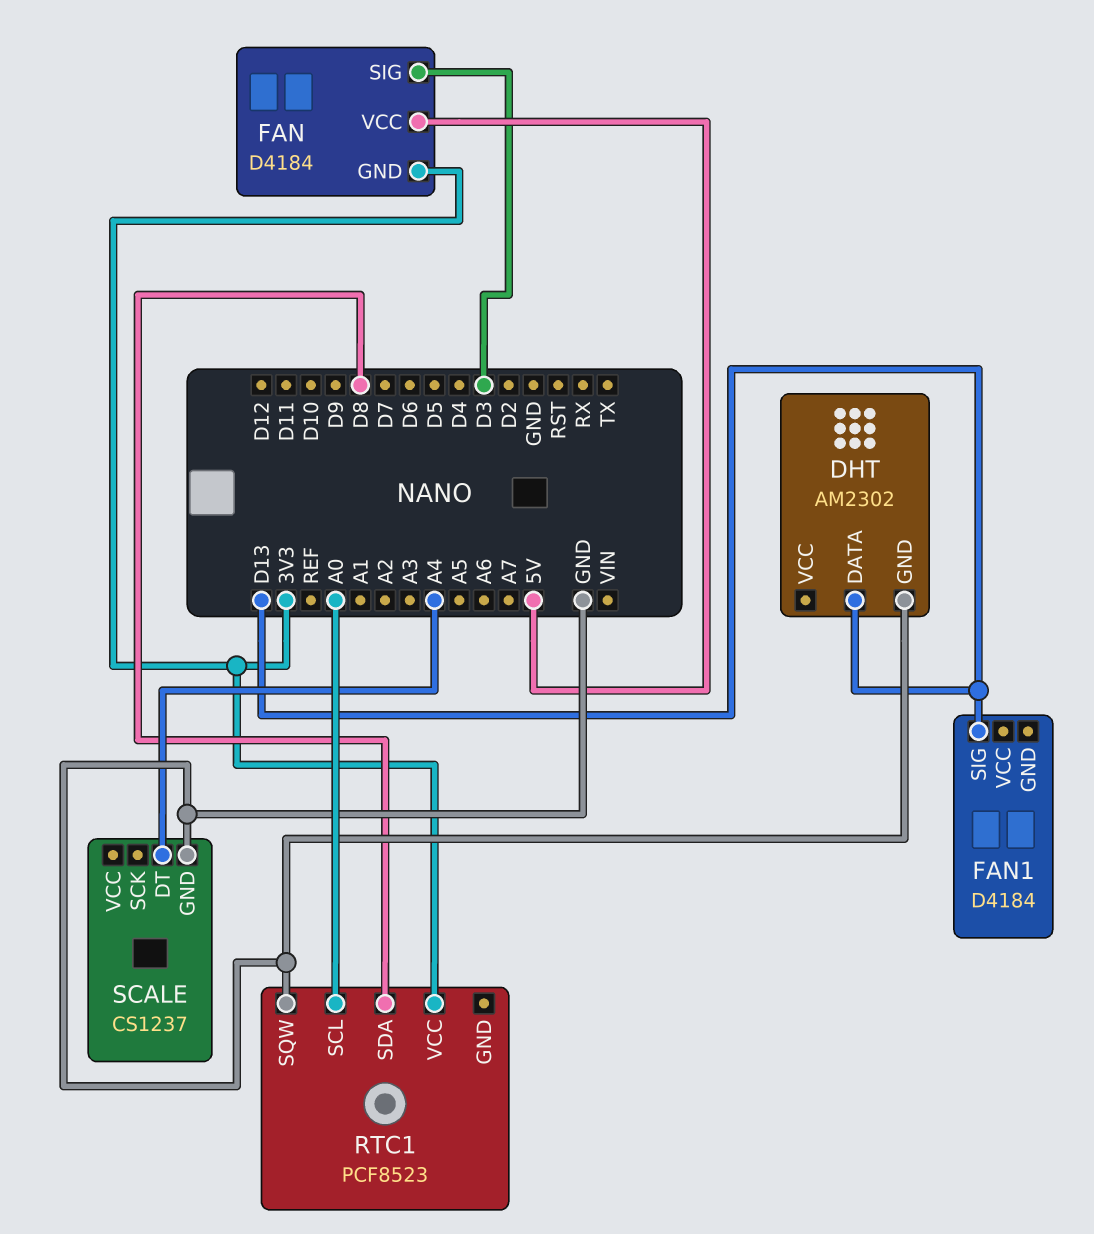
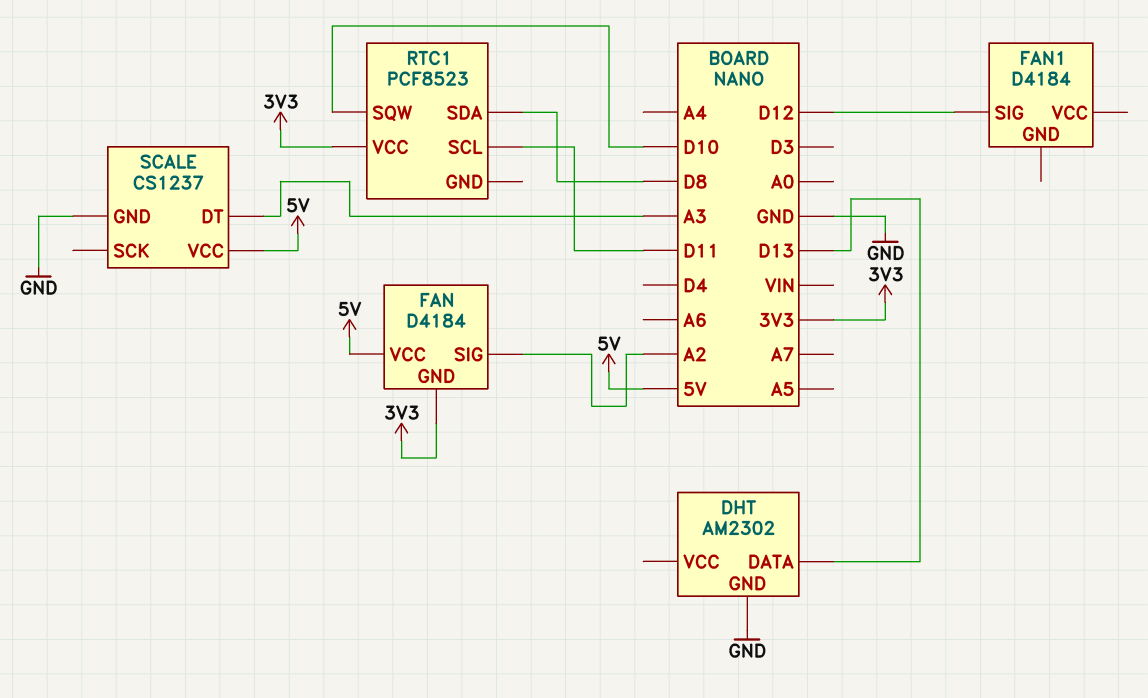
FAN pin SIG: D3 -> A2
FAN1 pin SIG: D13 -> D12
RTC1 pin SCL: A0 -> D11
RTC1 pin SQW: GND -> D10
SCALE pin DT: A4 -> A3
SCALE pin VCC: none -> 5V

